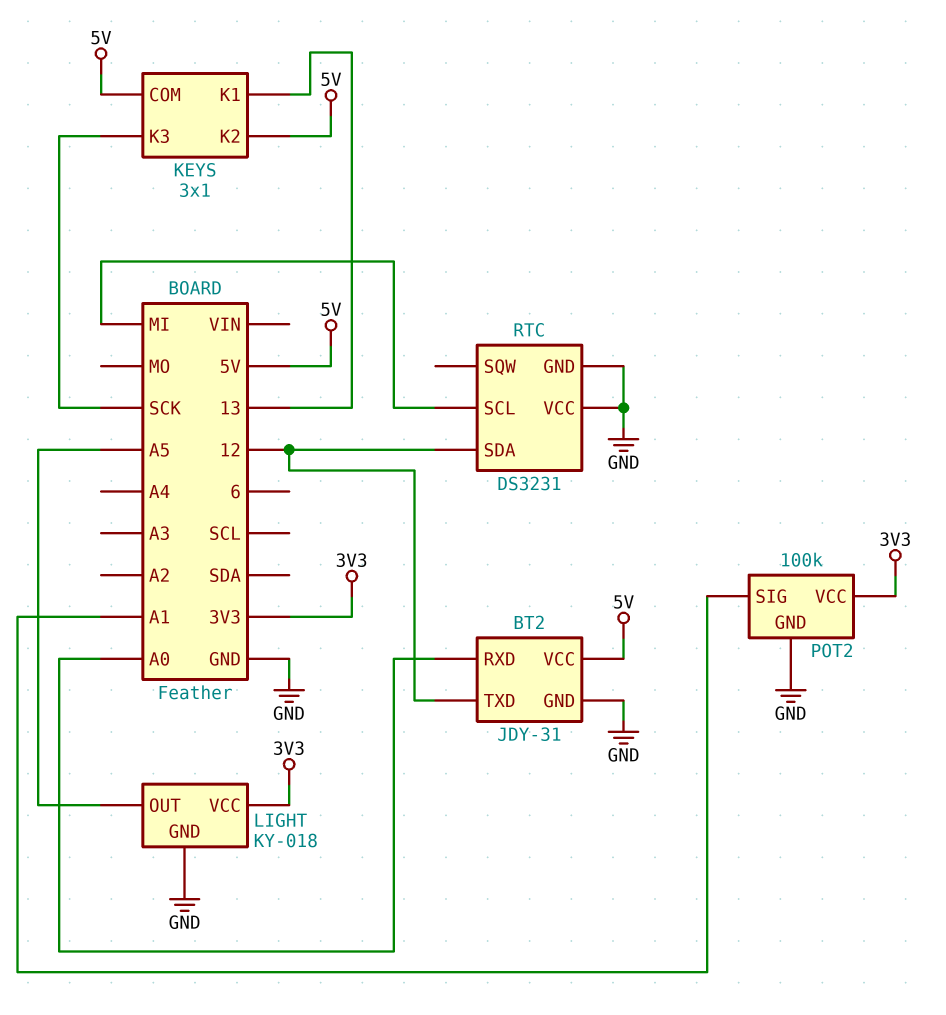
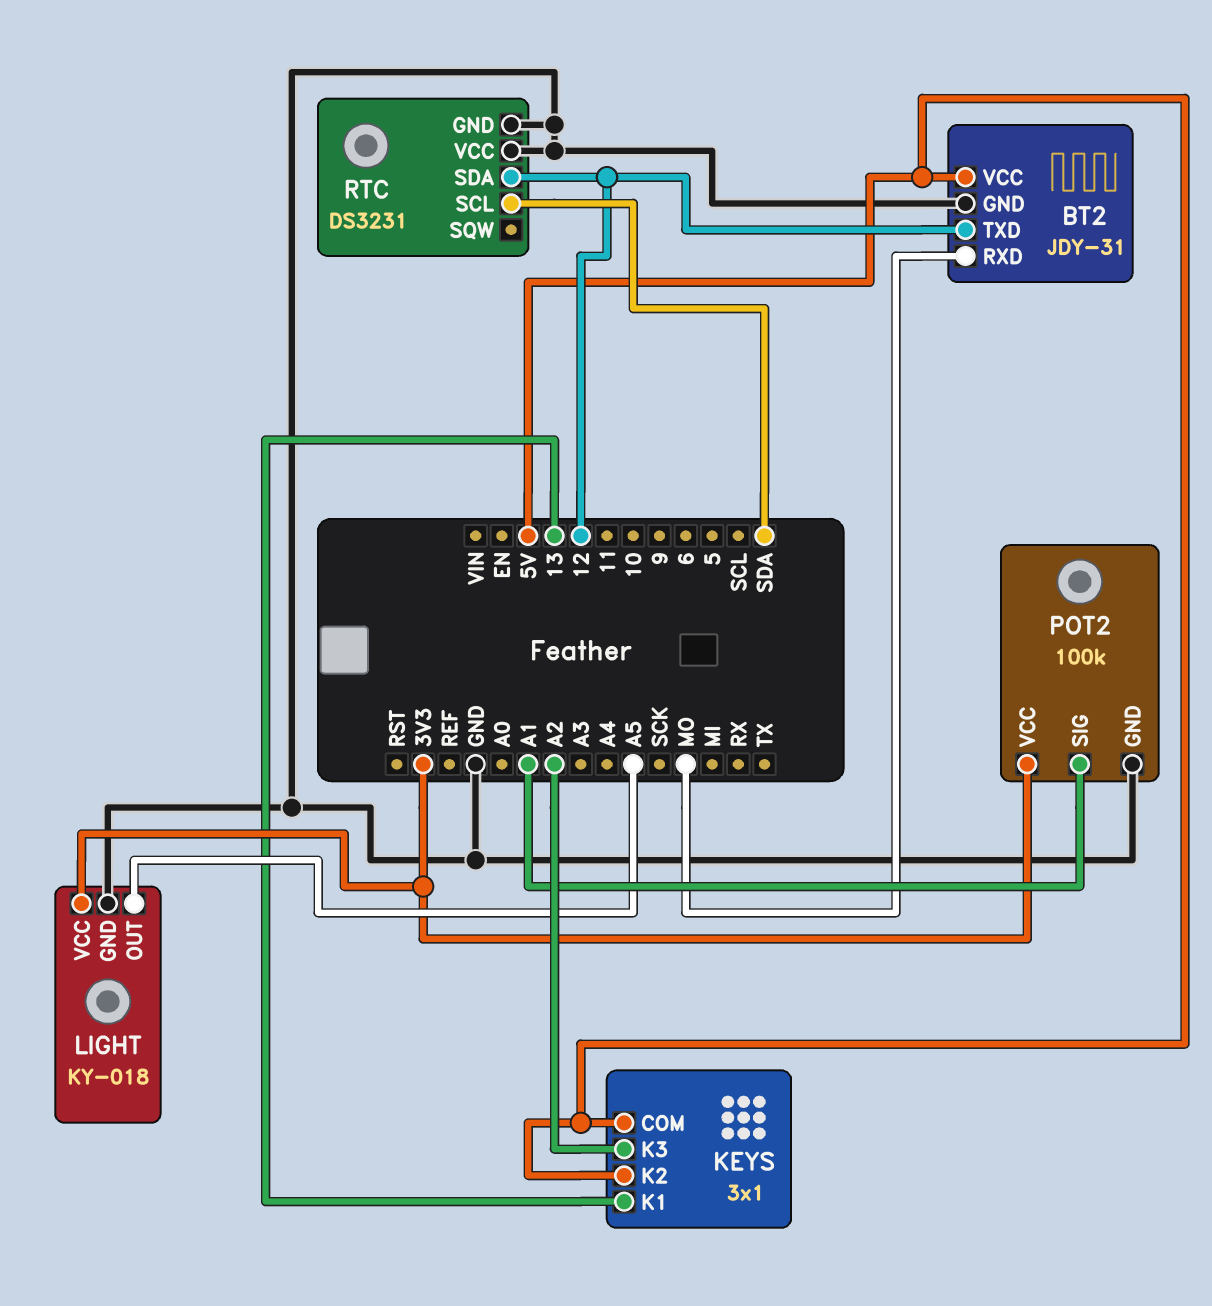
BT2 pin RXD: A0 -> MO
KEYS pin K3: SCK -> A2
RTC pin SCL: MI -> SDA

